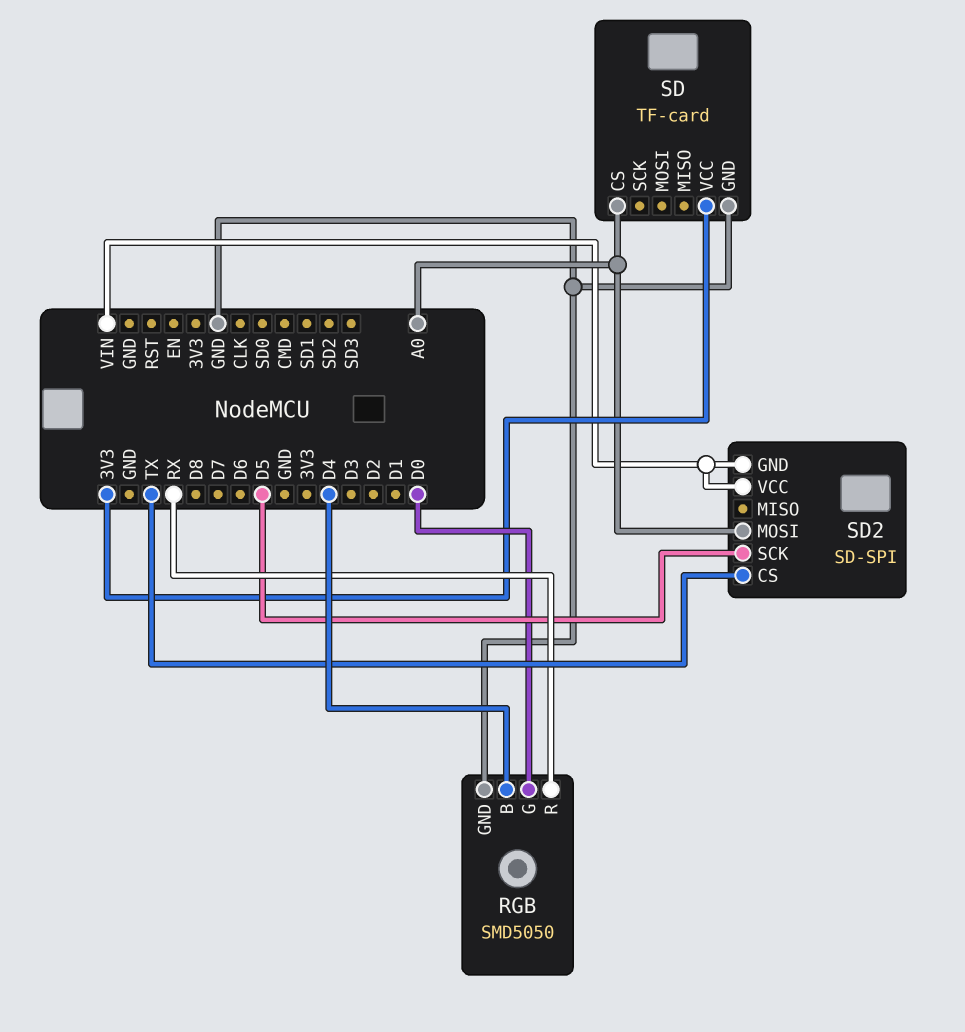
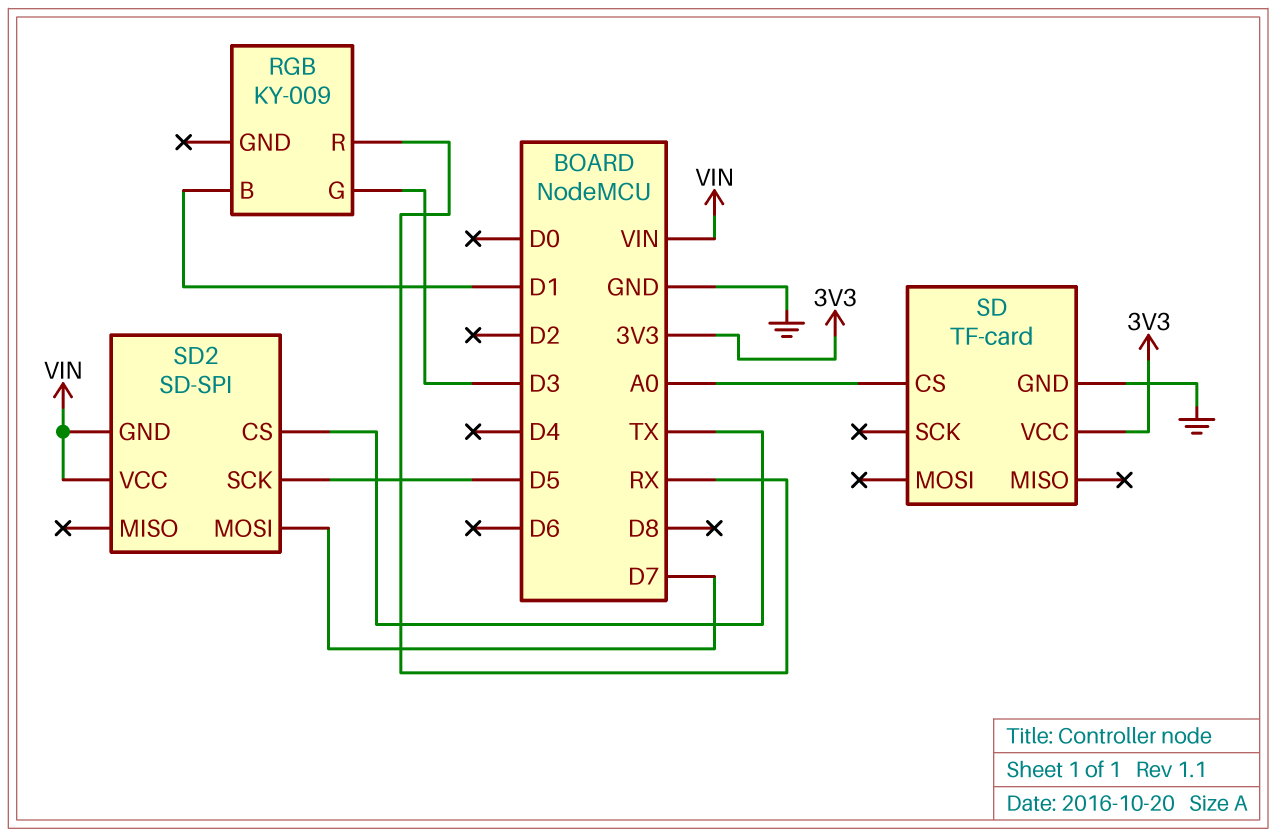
RGB: SMD5050 -> KY-009
RGB pin B: D4 -> D1
RGB pin G: D0 -> D3
RGB pin GND: GND -> none
SD2 pin MOSI: A0 -> D7

